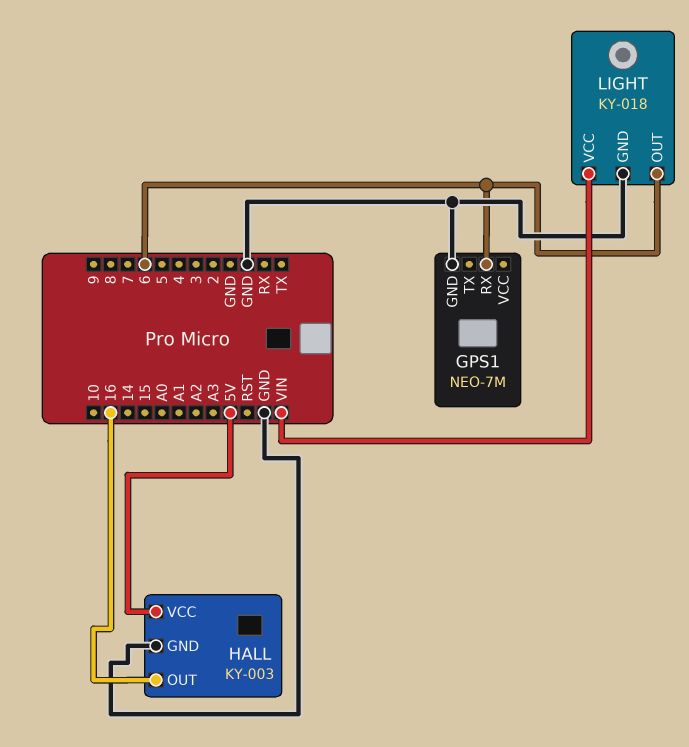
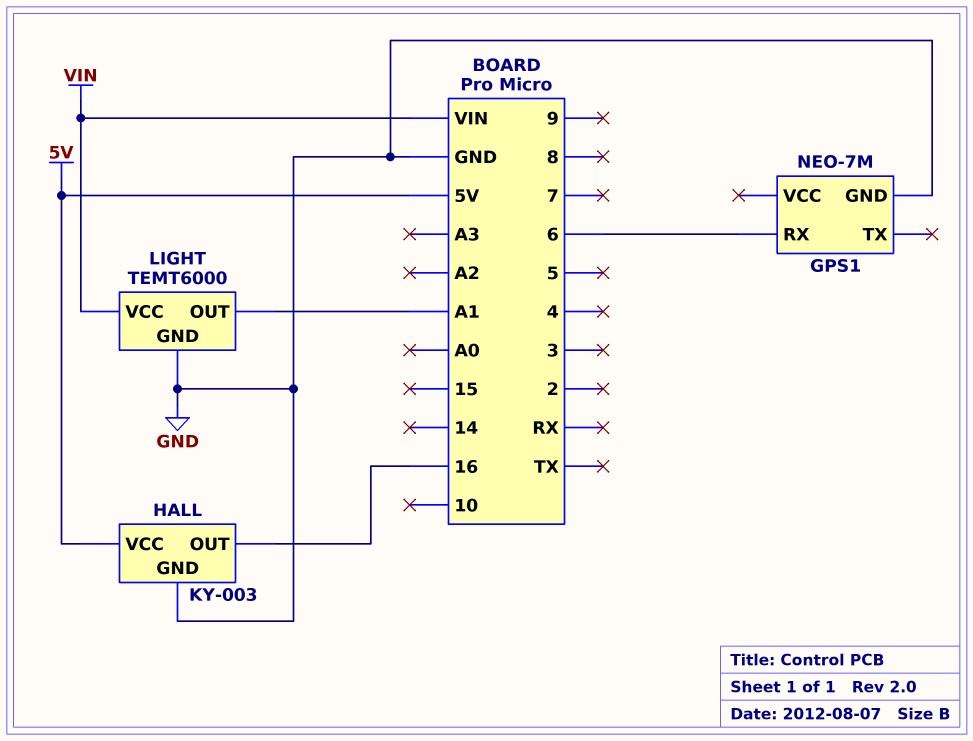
LIGHT: KY-018 -> TEMT6000
LIGHT pin OUT: 6 -> A1

